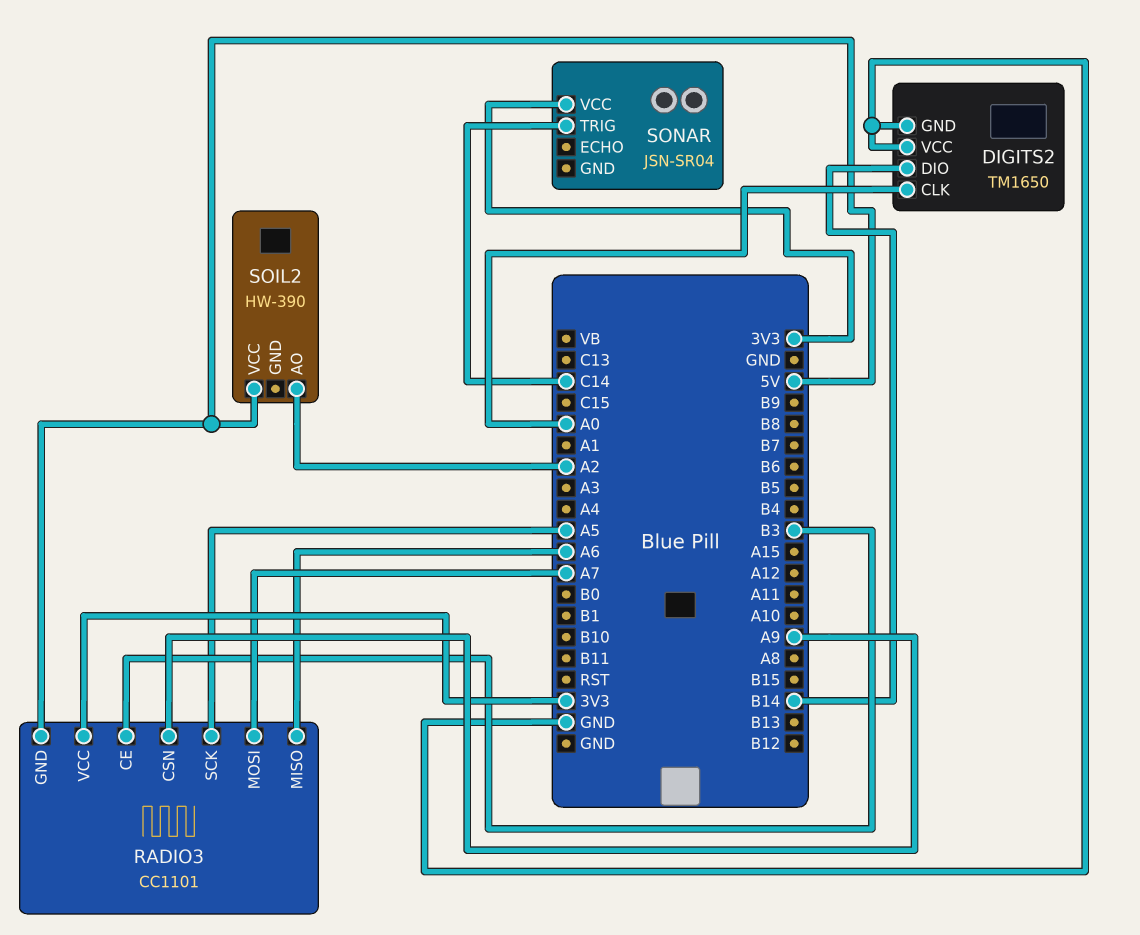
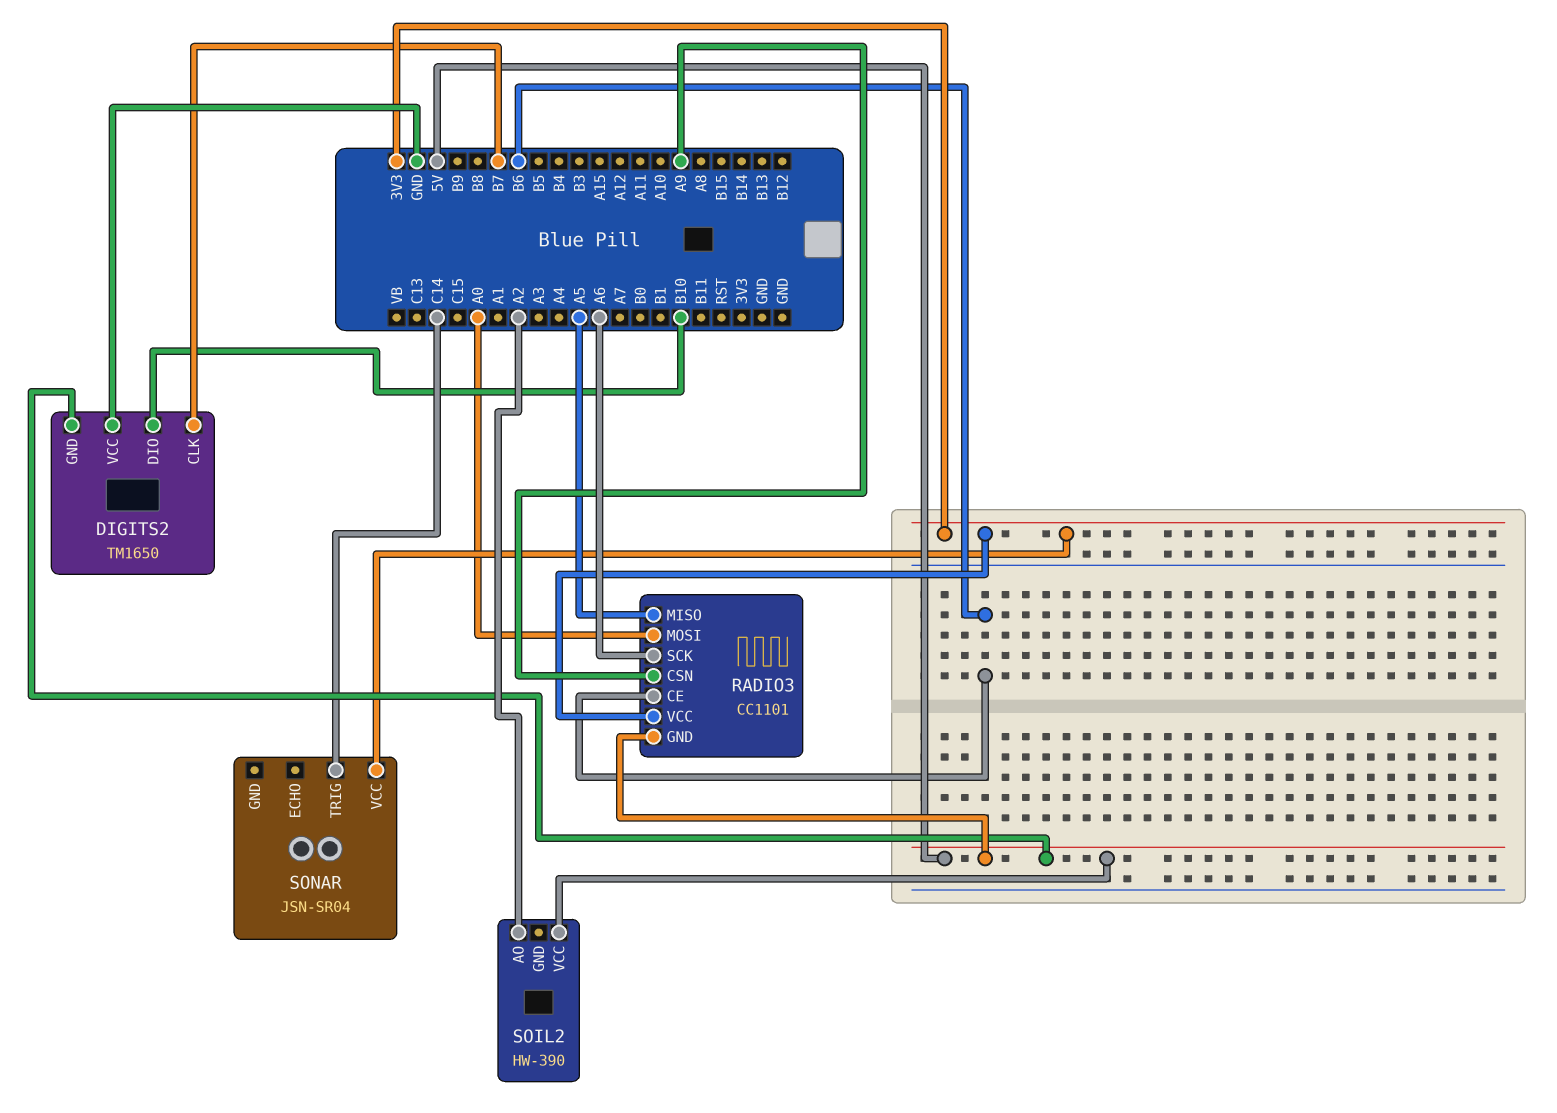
DIGITS2 pin CLK: A0 -> B7
DIGITS2 pin DIO: B14 -> B10
DIGITS2 pin GND: GND -> 5V
RADIO3 pin CE: B3 -> B6
RADIO3 pin MISO: A6 -> A5
RADIO3 pin MOSI: A7 -> A0
RADIO3 pin SCK: A5 -> A6

